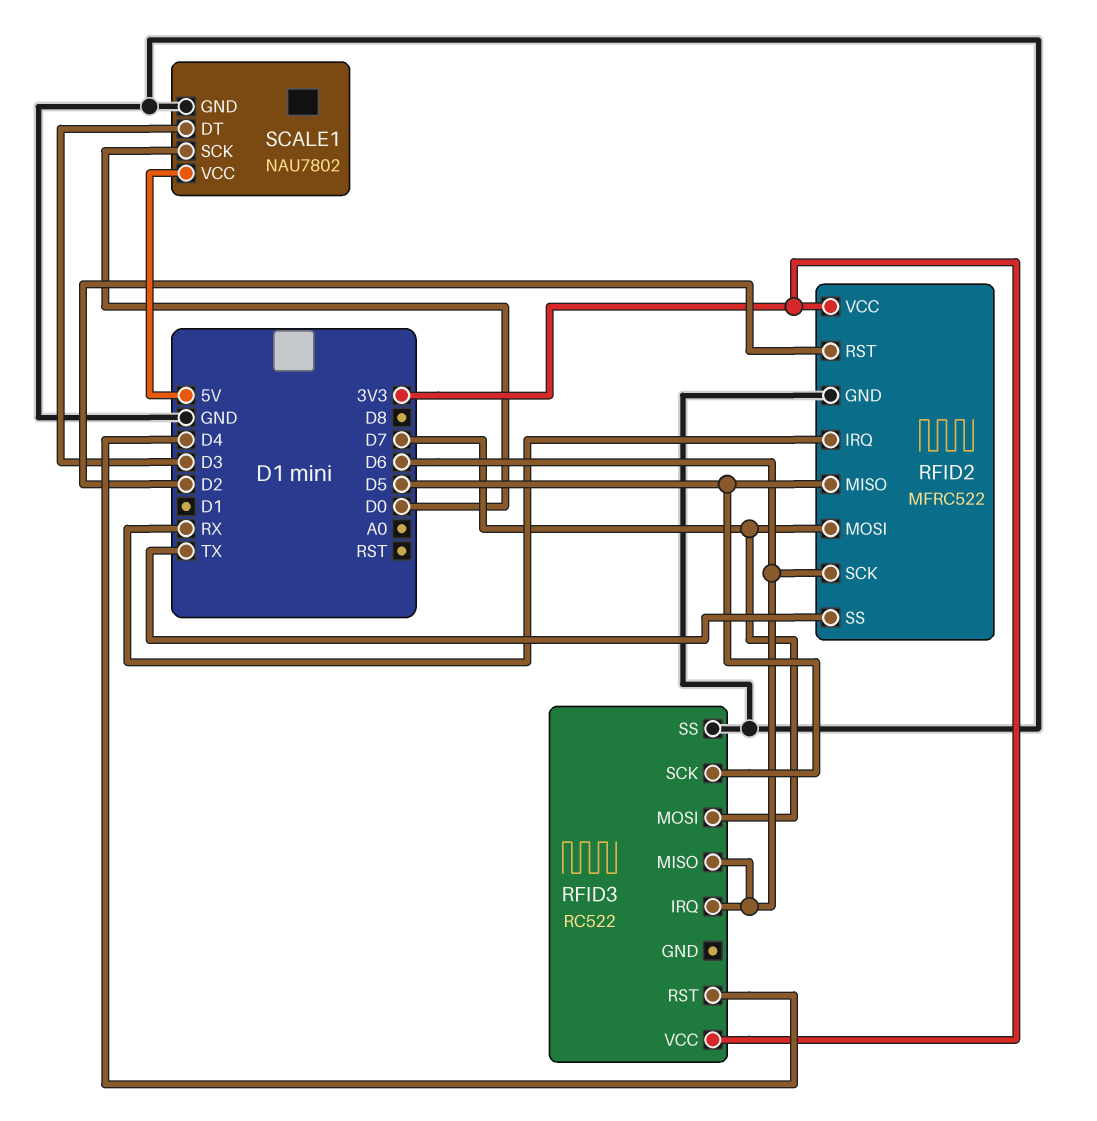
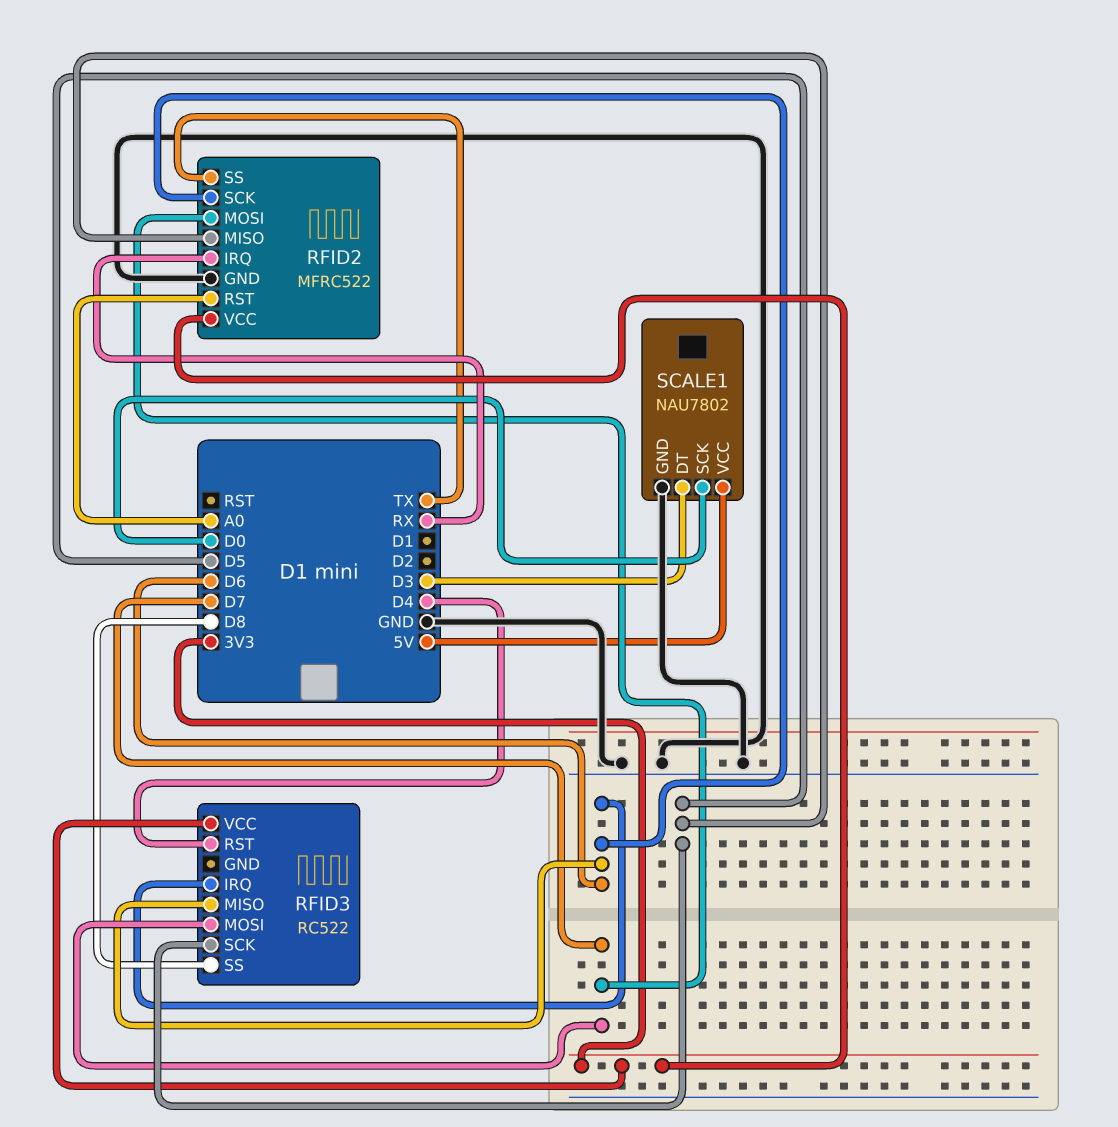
RFID2 pin RST: D2 -> A0
RFID3 pin SS: GND -> D8

